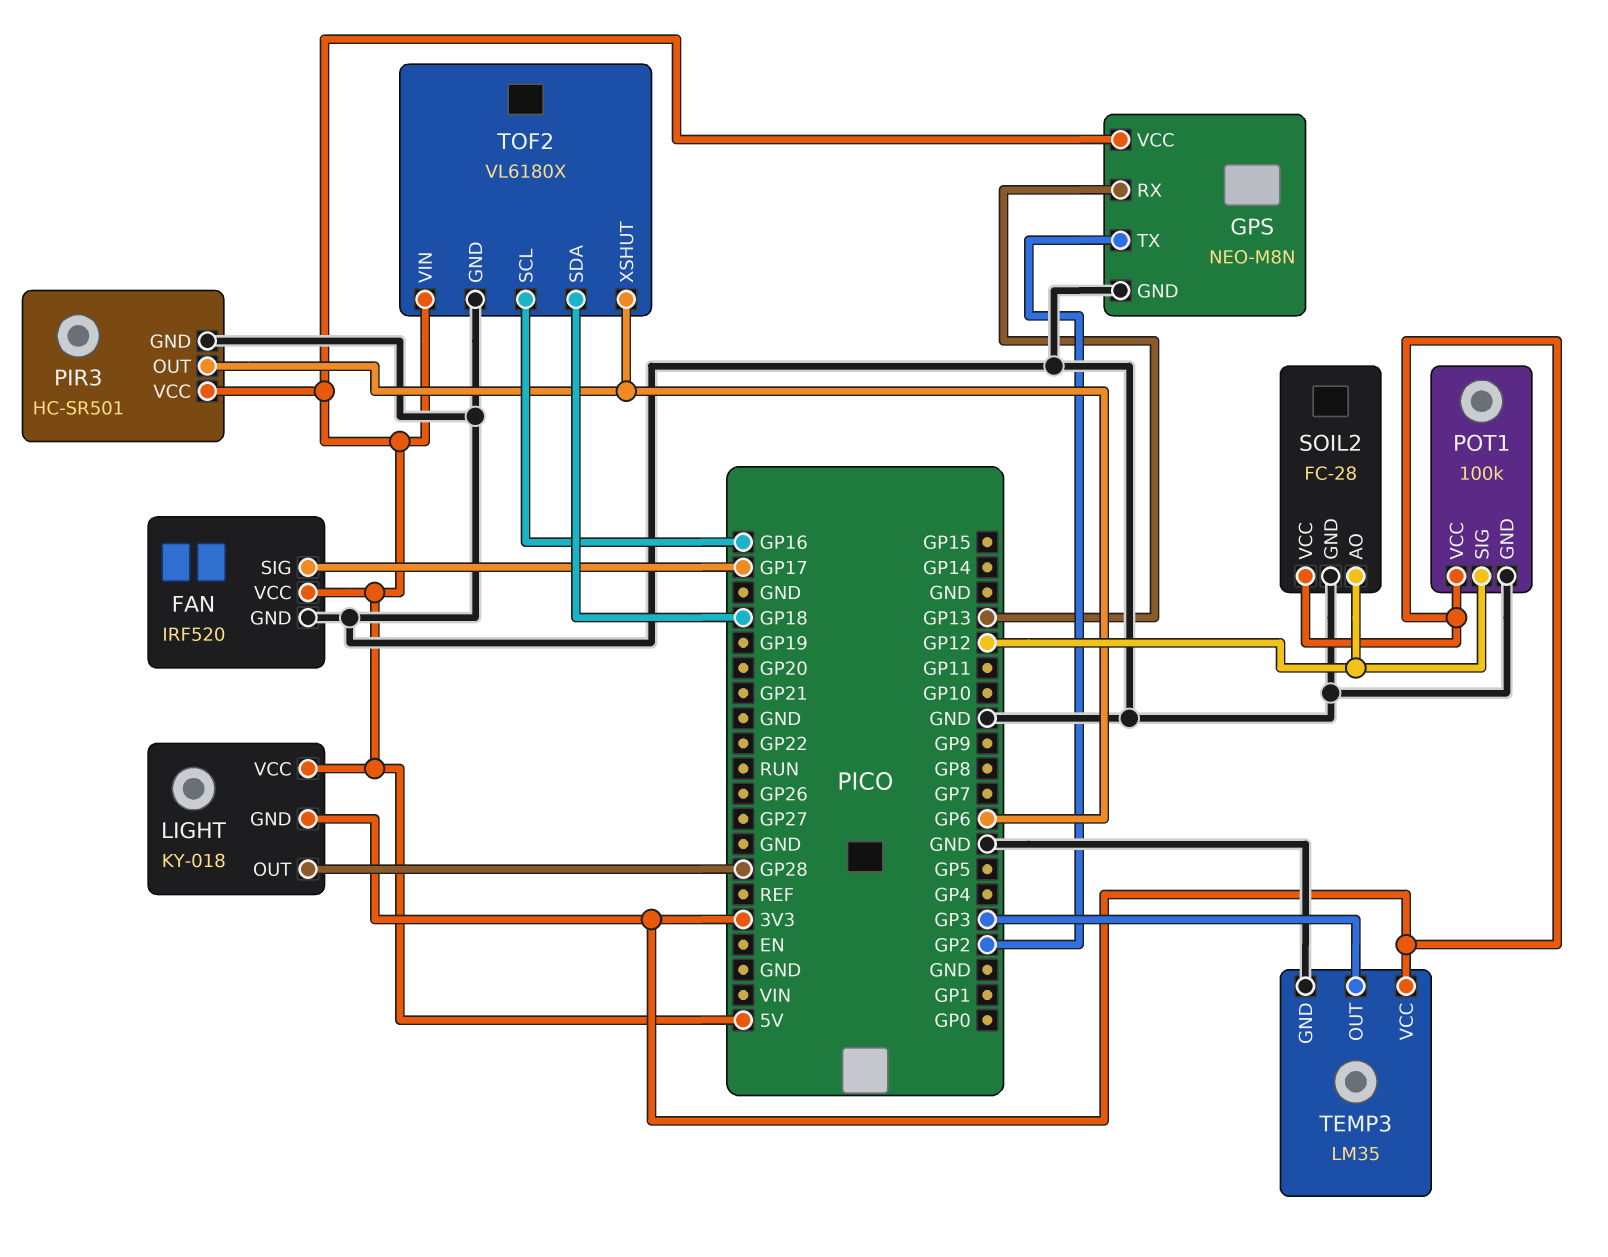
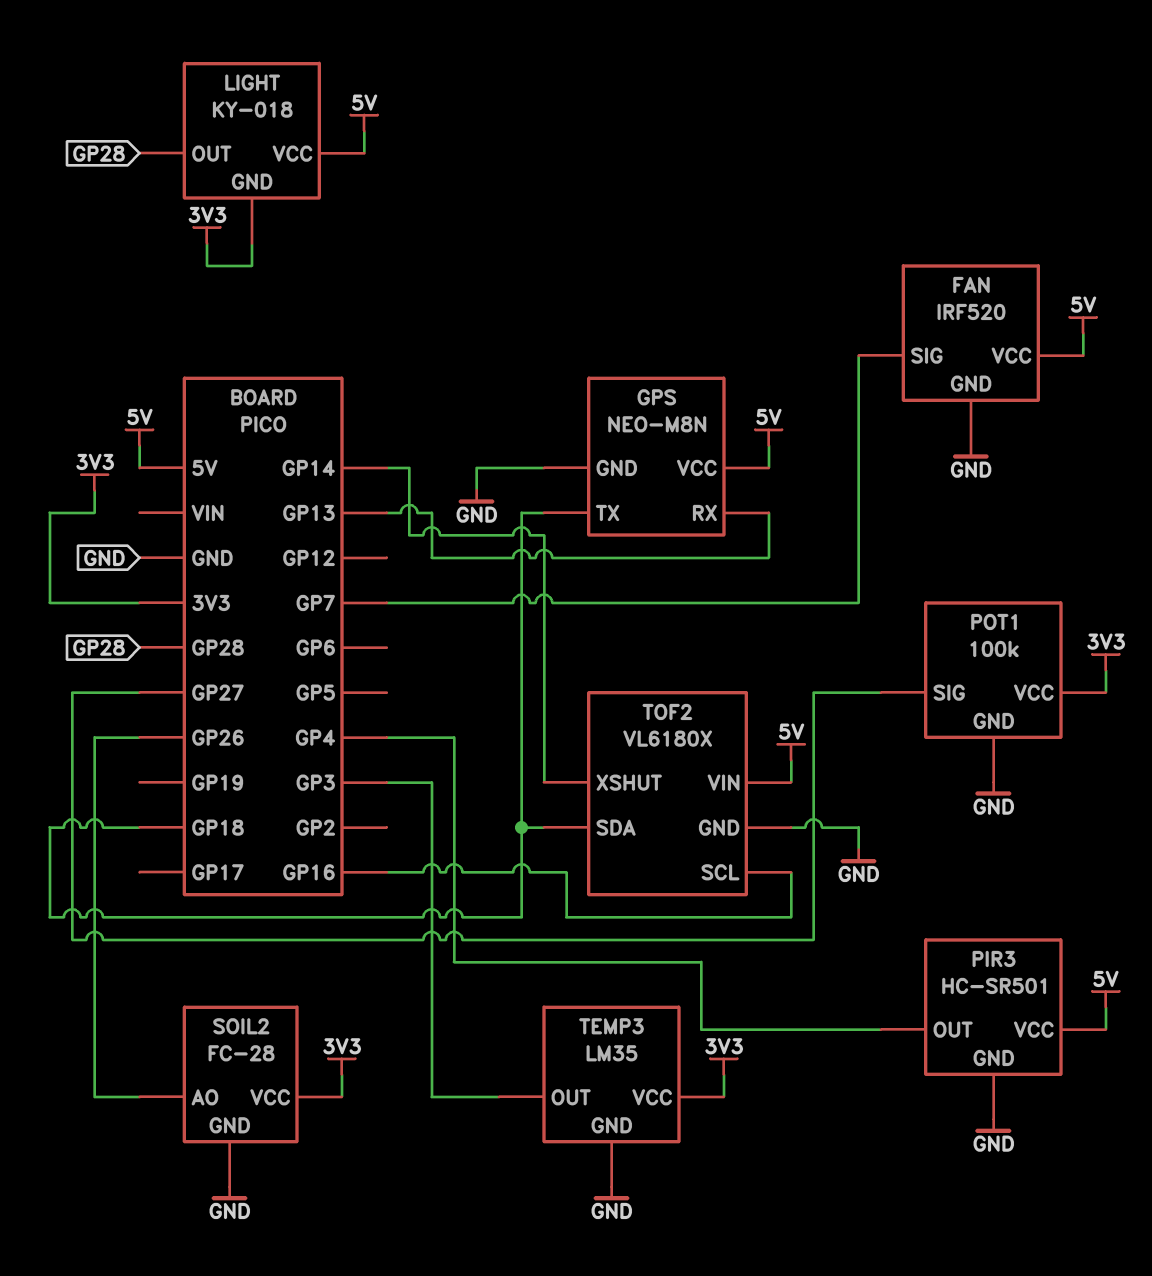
FAN pin SIG: GP17 -> GP7
GPS pin TX: GP2 -> GP18
PIR3 pin OUT: GP6 -> GP4
POT1 pin SIG: GP12 -> GP27
SOIL2 pin AO: GP12 -> GP26
TOF2 pin XSHUT: GP6 -> GP14

